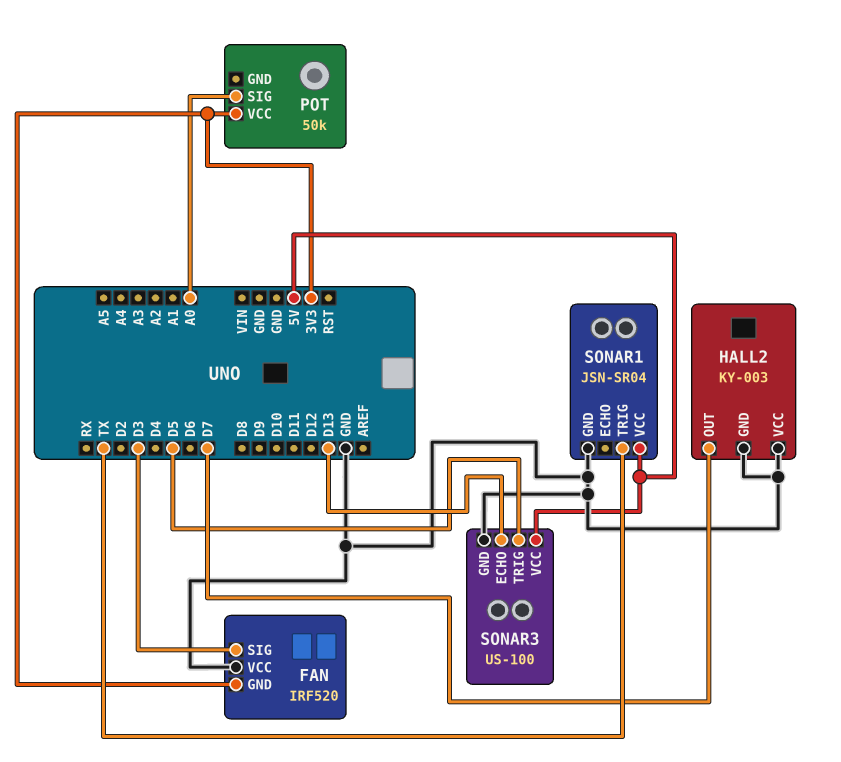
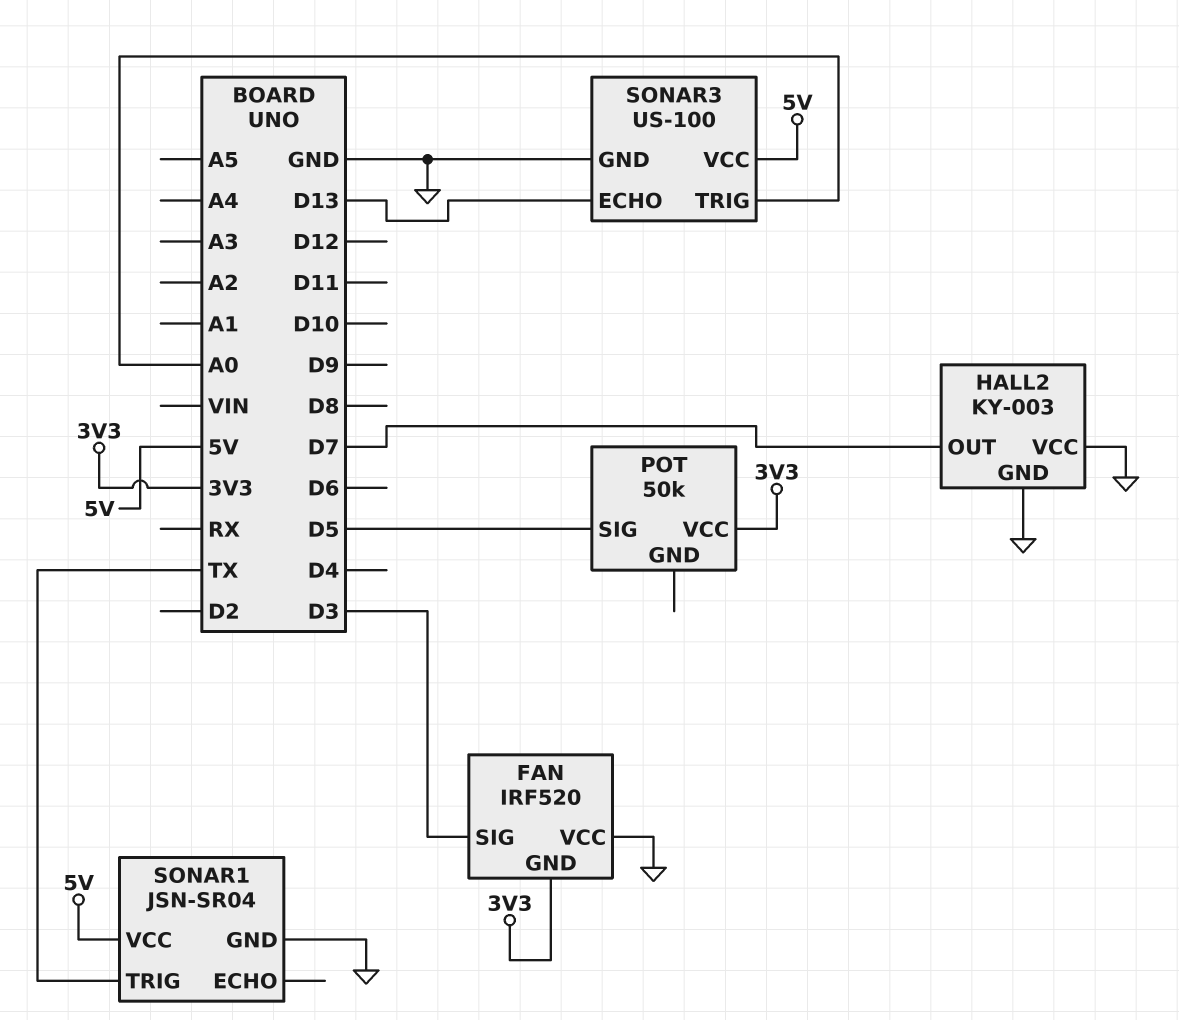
POT pin SIG: A0 -> D5
SONAR3 pin TRIG: D5 -> A0

